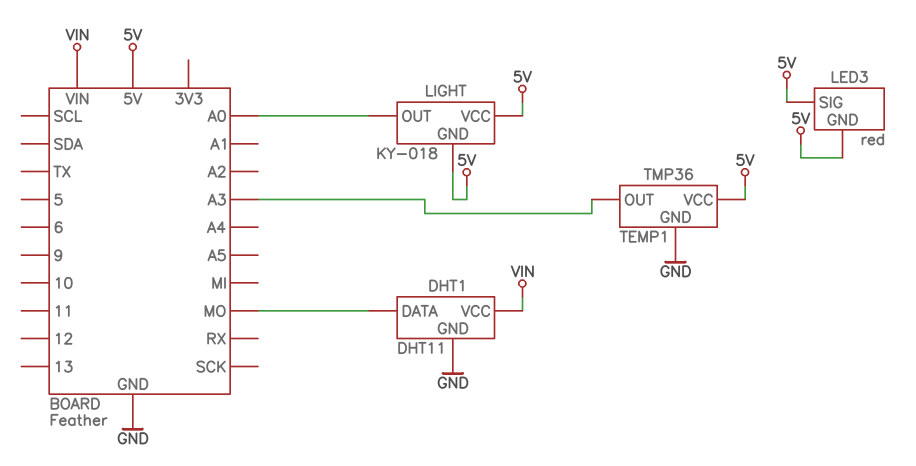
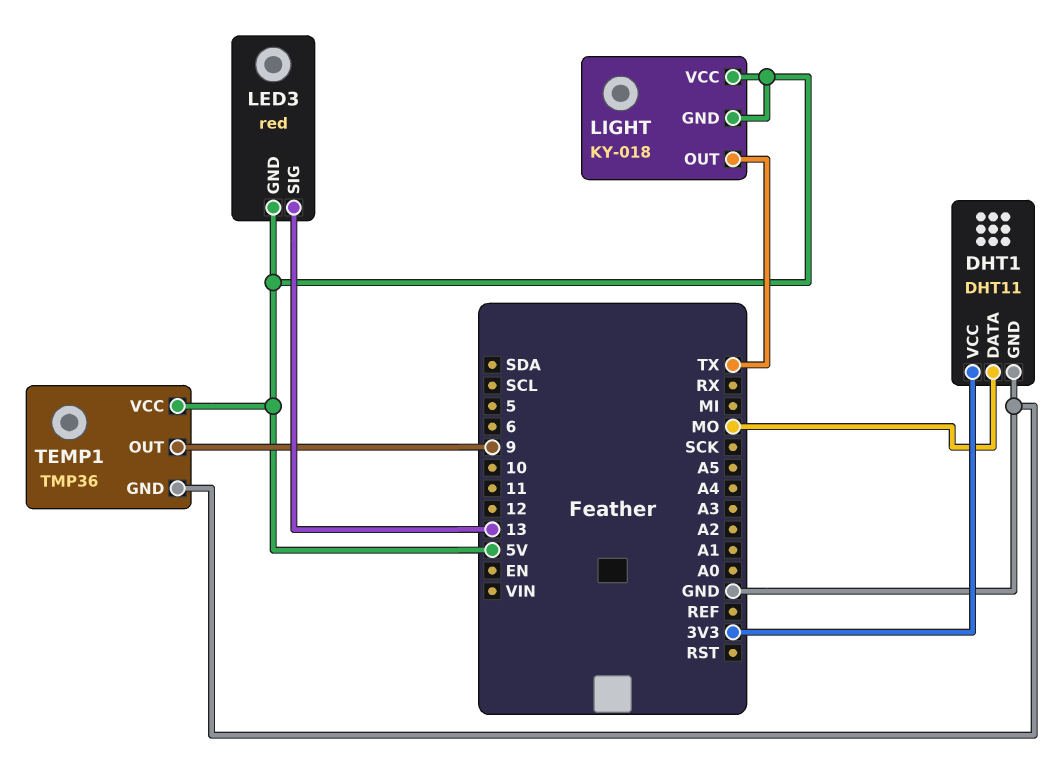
DHT1 pin VCC: VIN -> 3V3
LED3 pin SIG: 5V -> 13
LIGHT pin OUT: A0 -> TX
TEMP1 pin OUT: A3 -> 9

